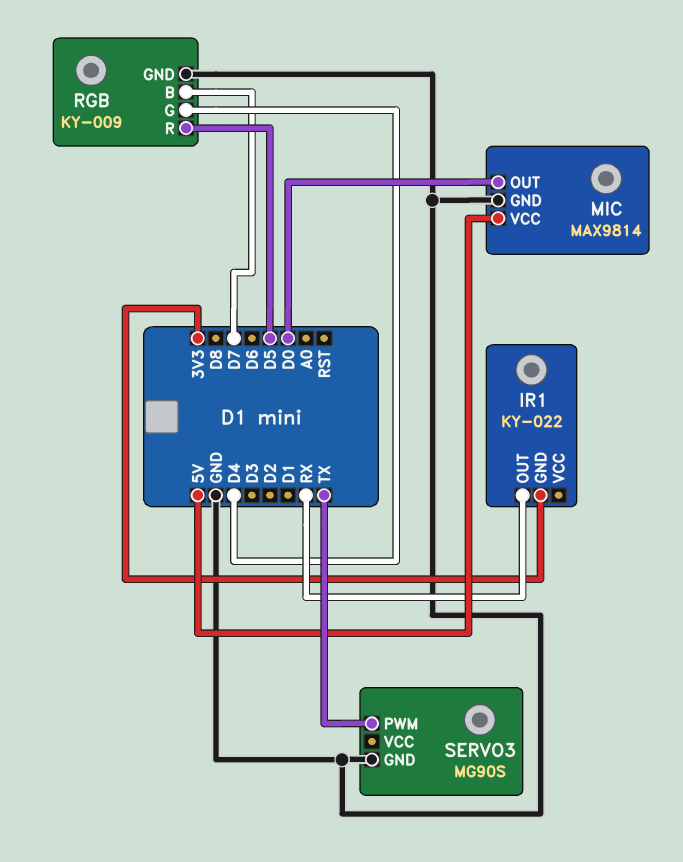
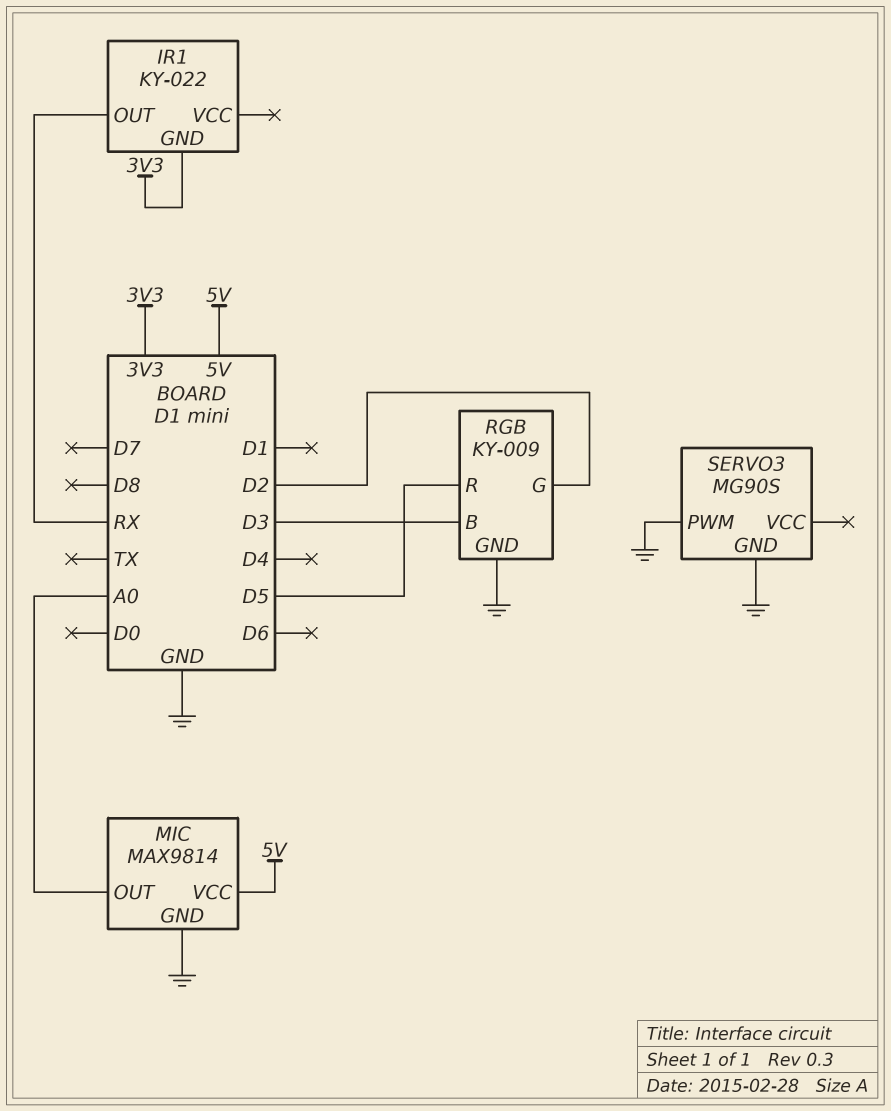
MIC pin OUT: D0 -> A0
RGB pin B: D7 -> D3
RGB pin G: D4 -> D2
SERVO3 pin PWM: TX -> GND

